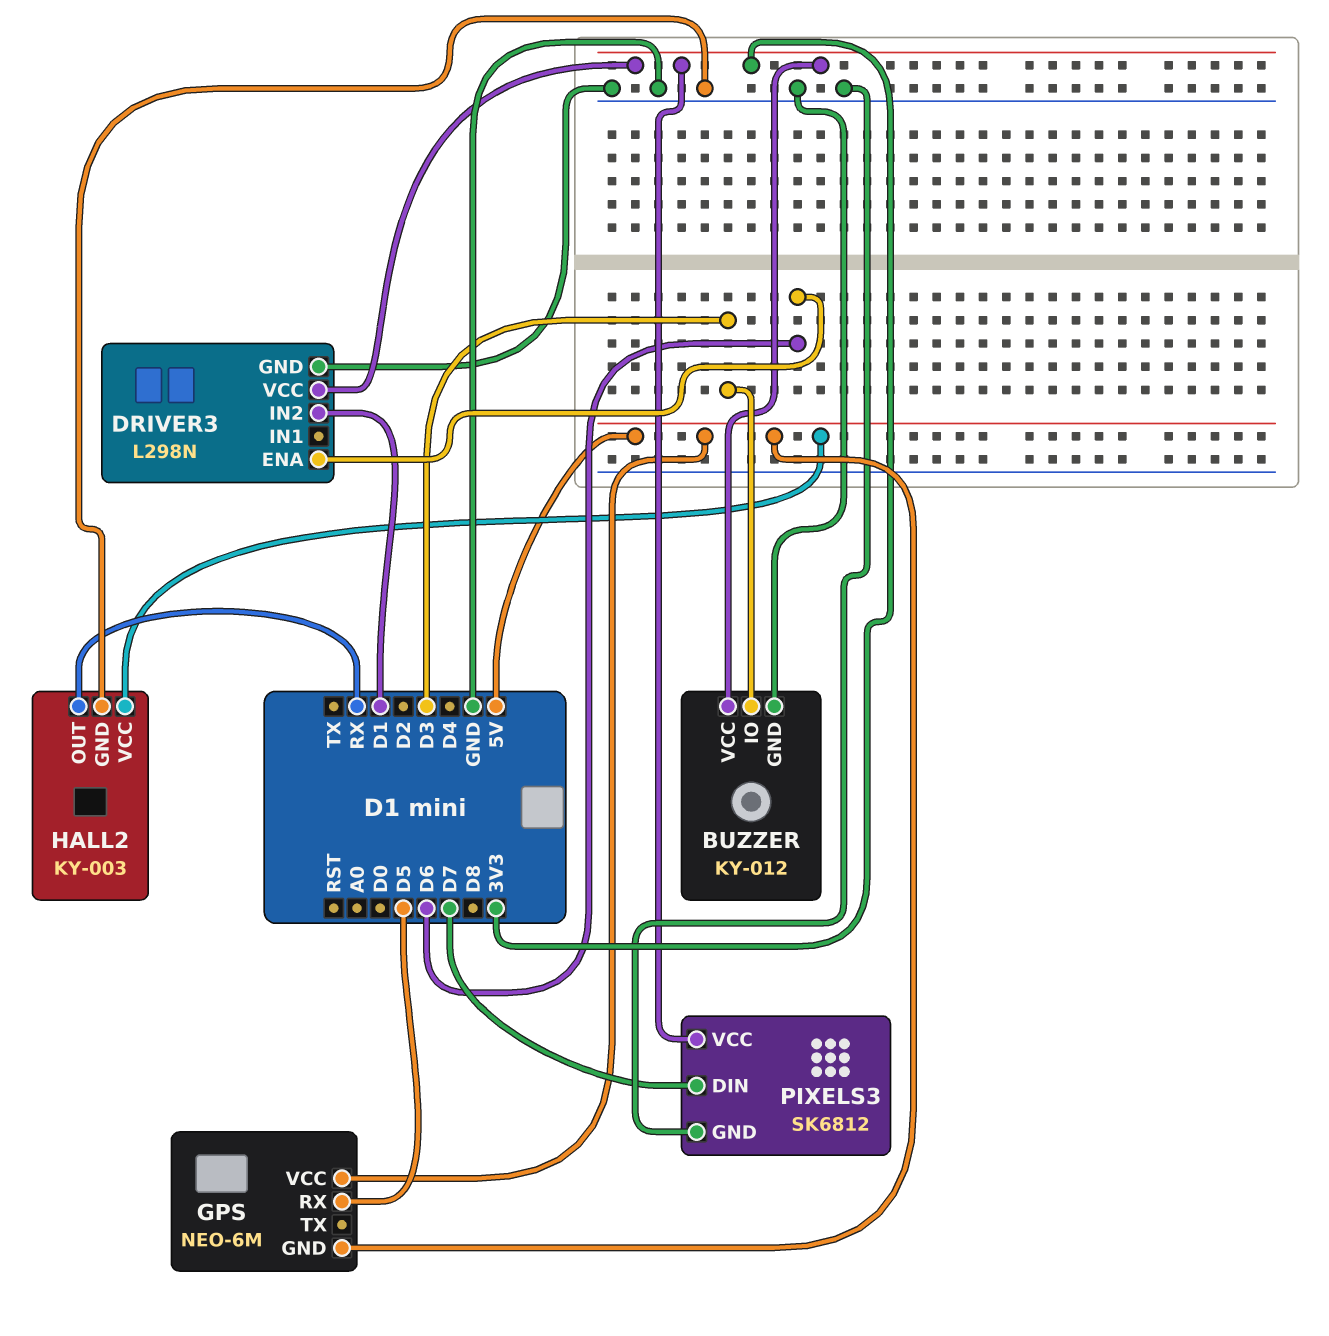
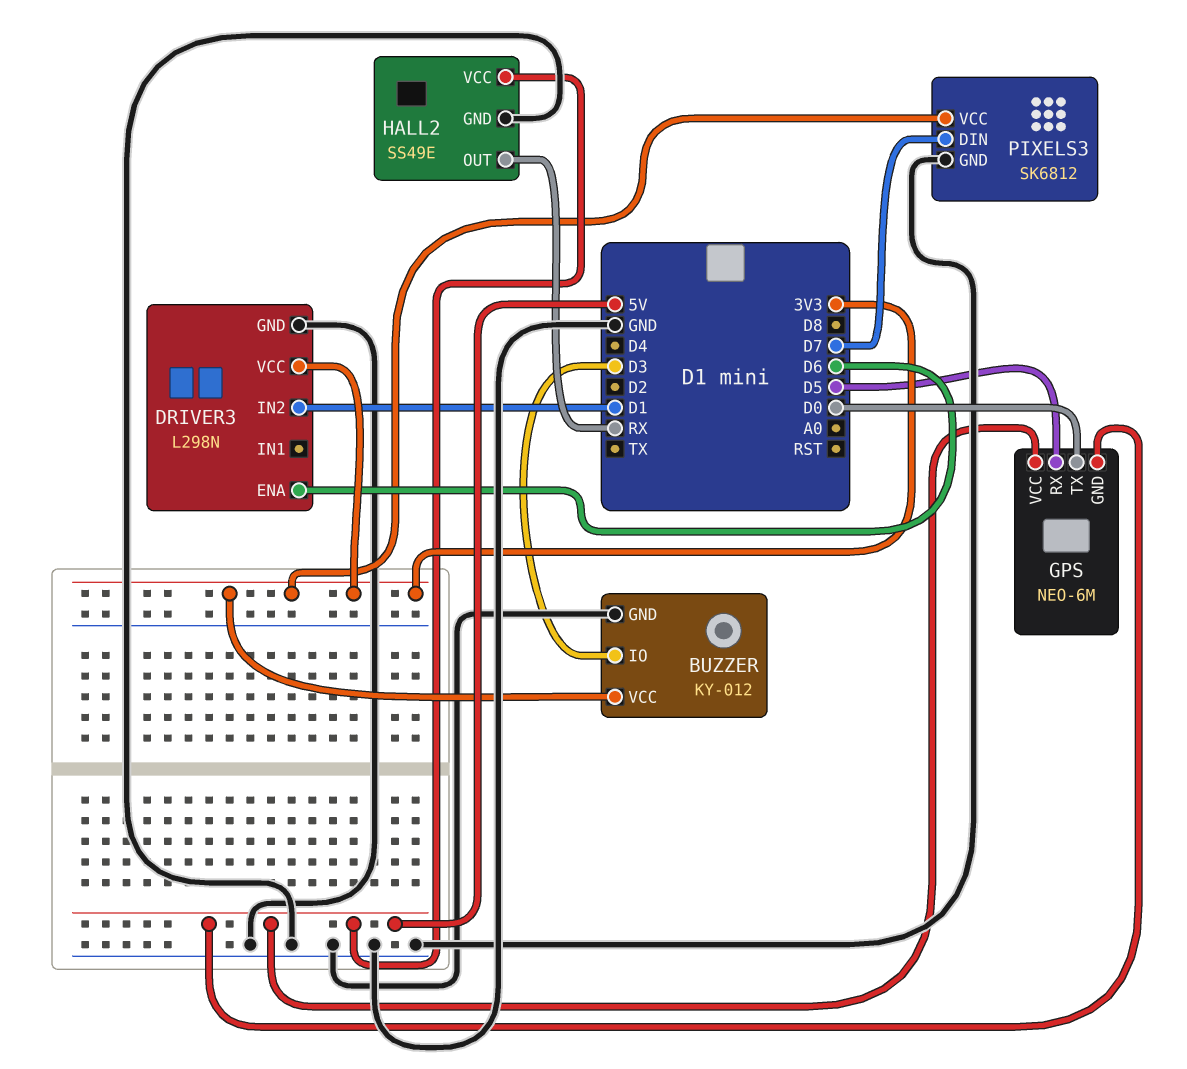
GPS pin TX: none -> D0
HALL2: KY-003 -> SS49E

